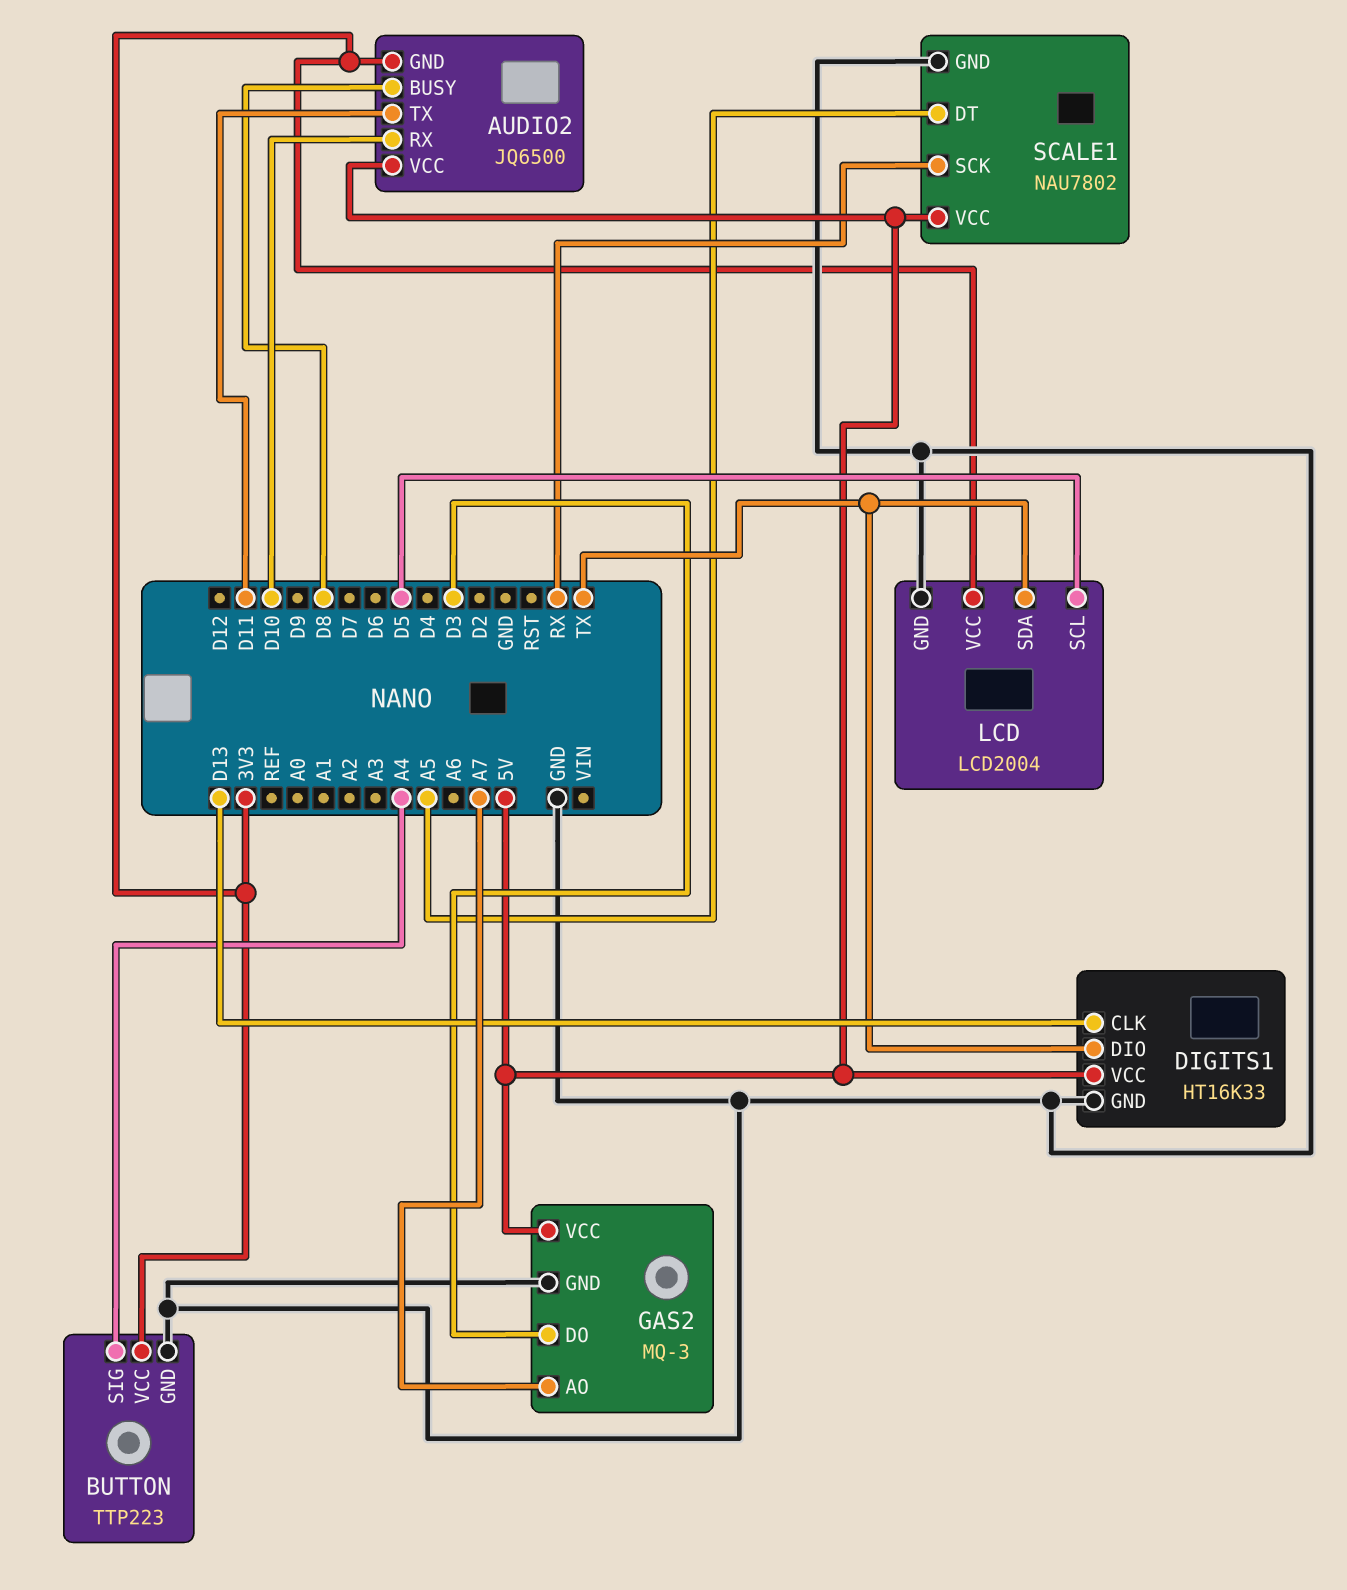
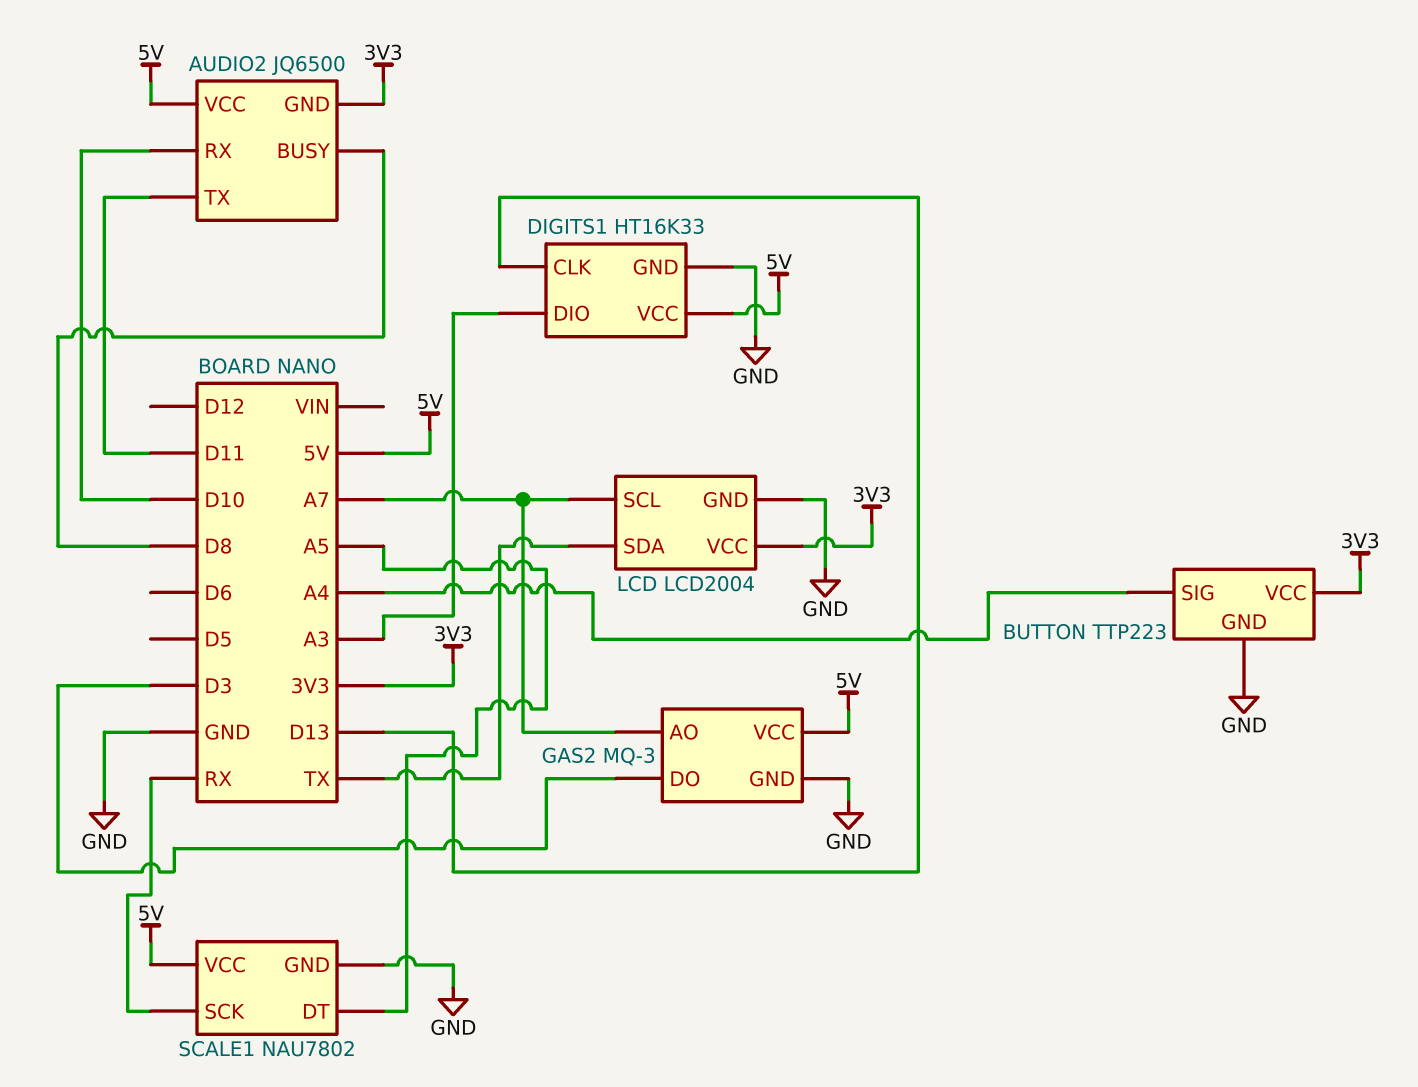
DIGITS1 pin DIO: TX -> A3
LCD pin SCL: D5 -> A7

